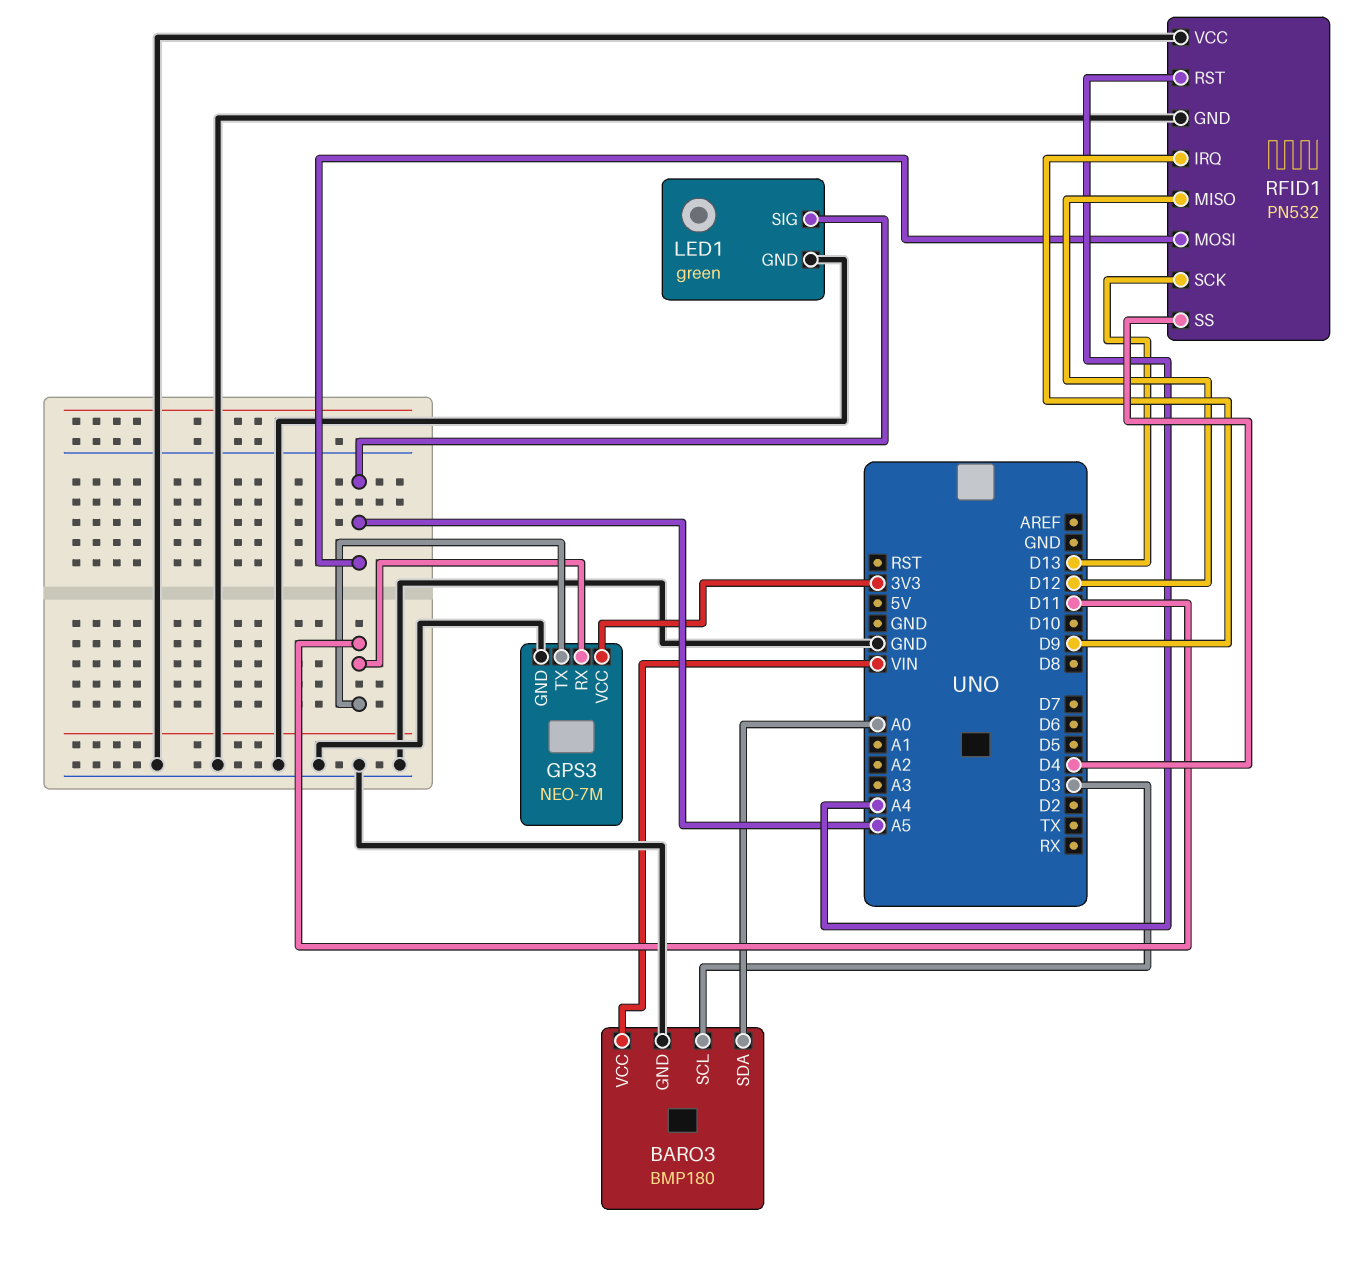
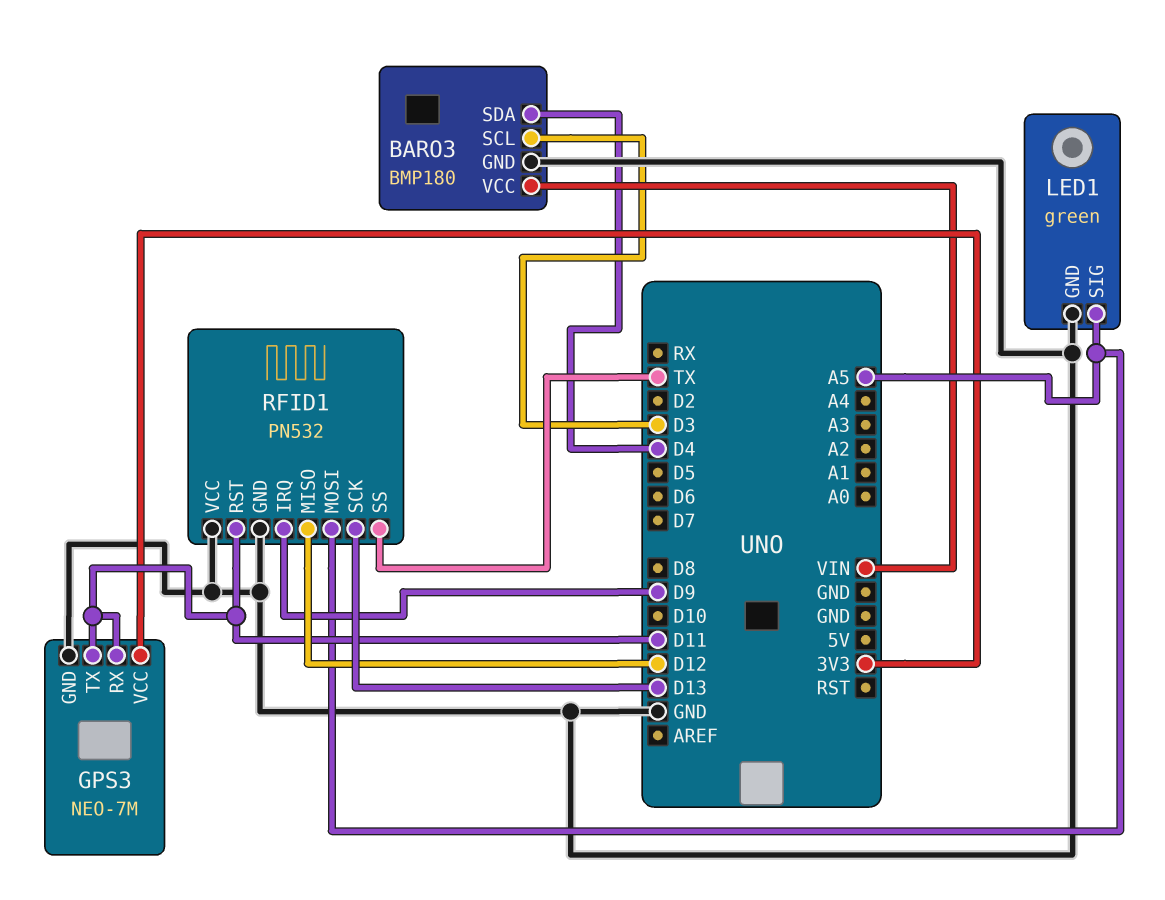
BARO3 pin SDA: A0 -> D4
RFID1 pin RST: A4 -> D11
RFID1 pin SS: D4 -> TX

